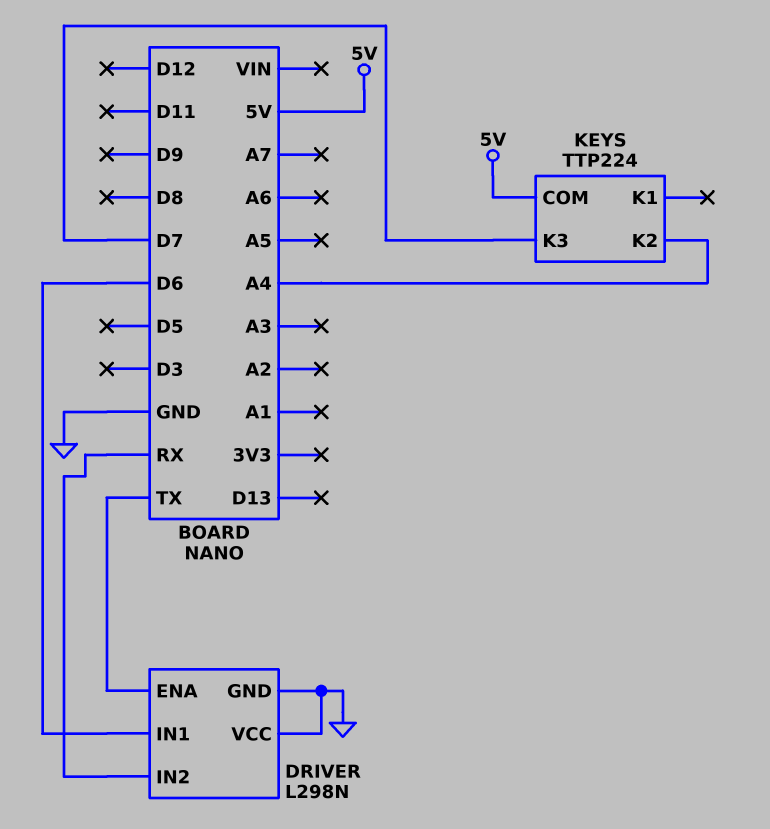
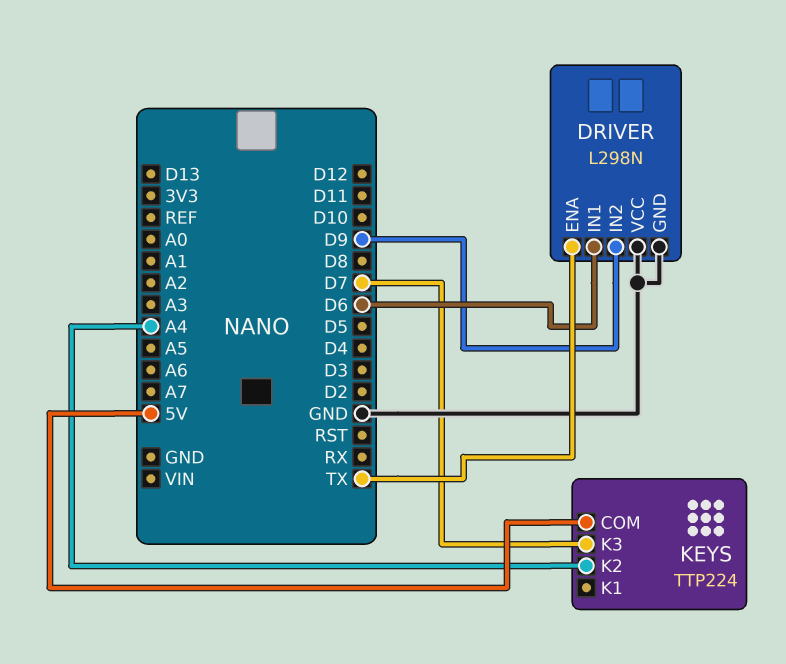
DRIVER pin IN2: RX -> D9

